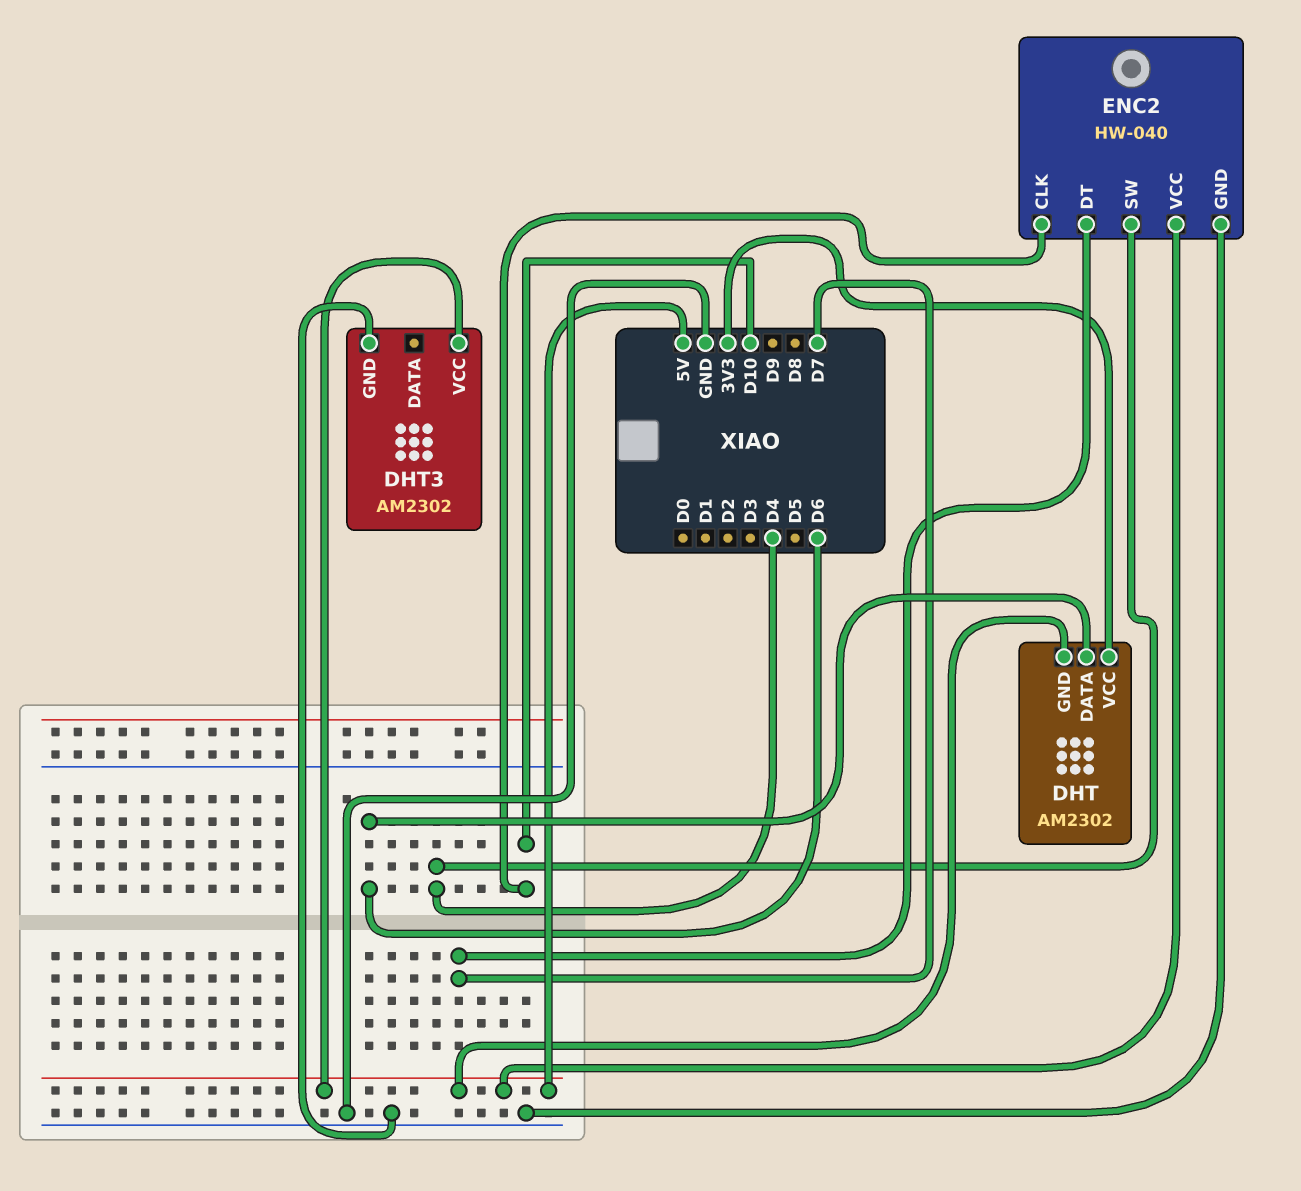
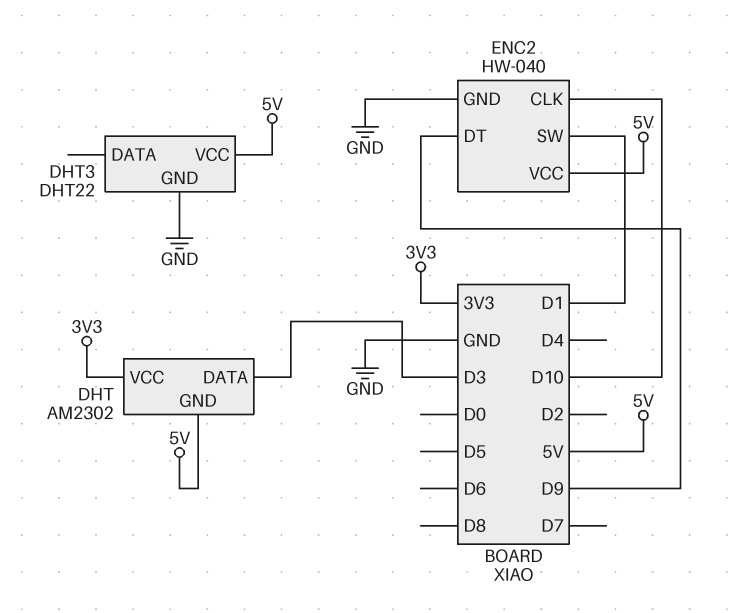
DHT pin DATA: D6 -> D3
DHT3: AM2302 -> DHT22
ENC2 pin DT: D7 -> D9
ENC2 pin SW: D4 -> D1

